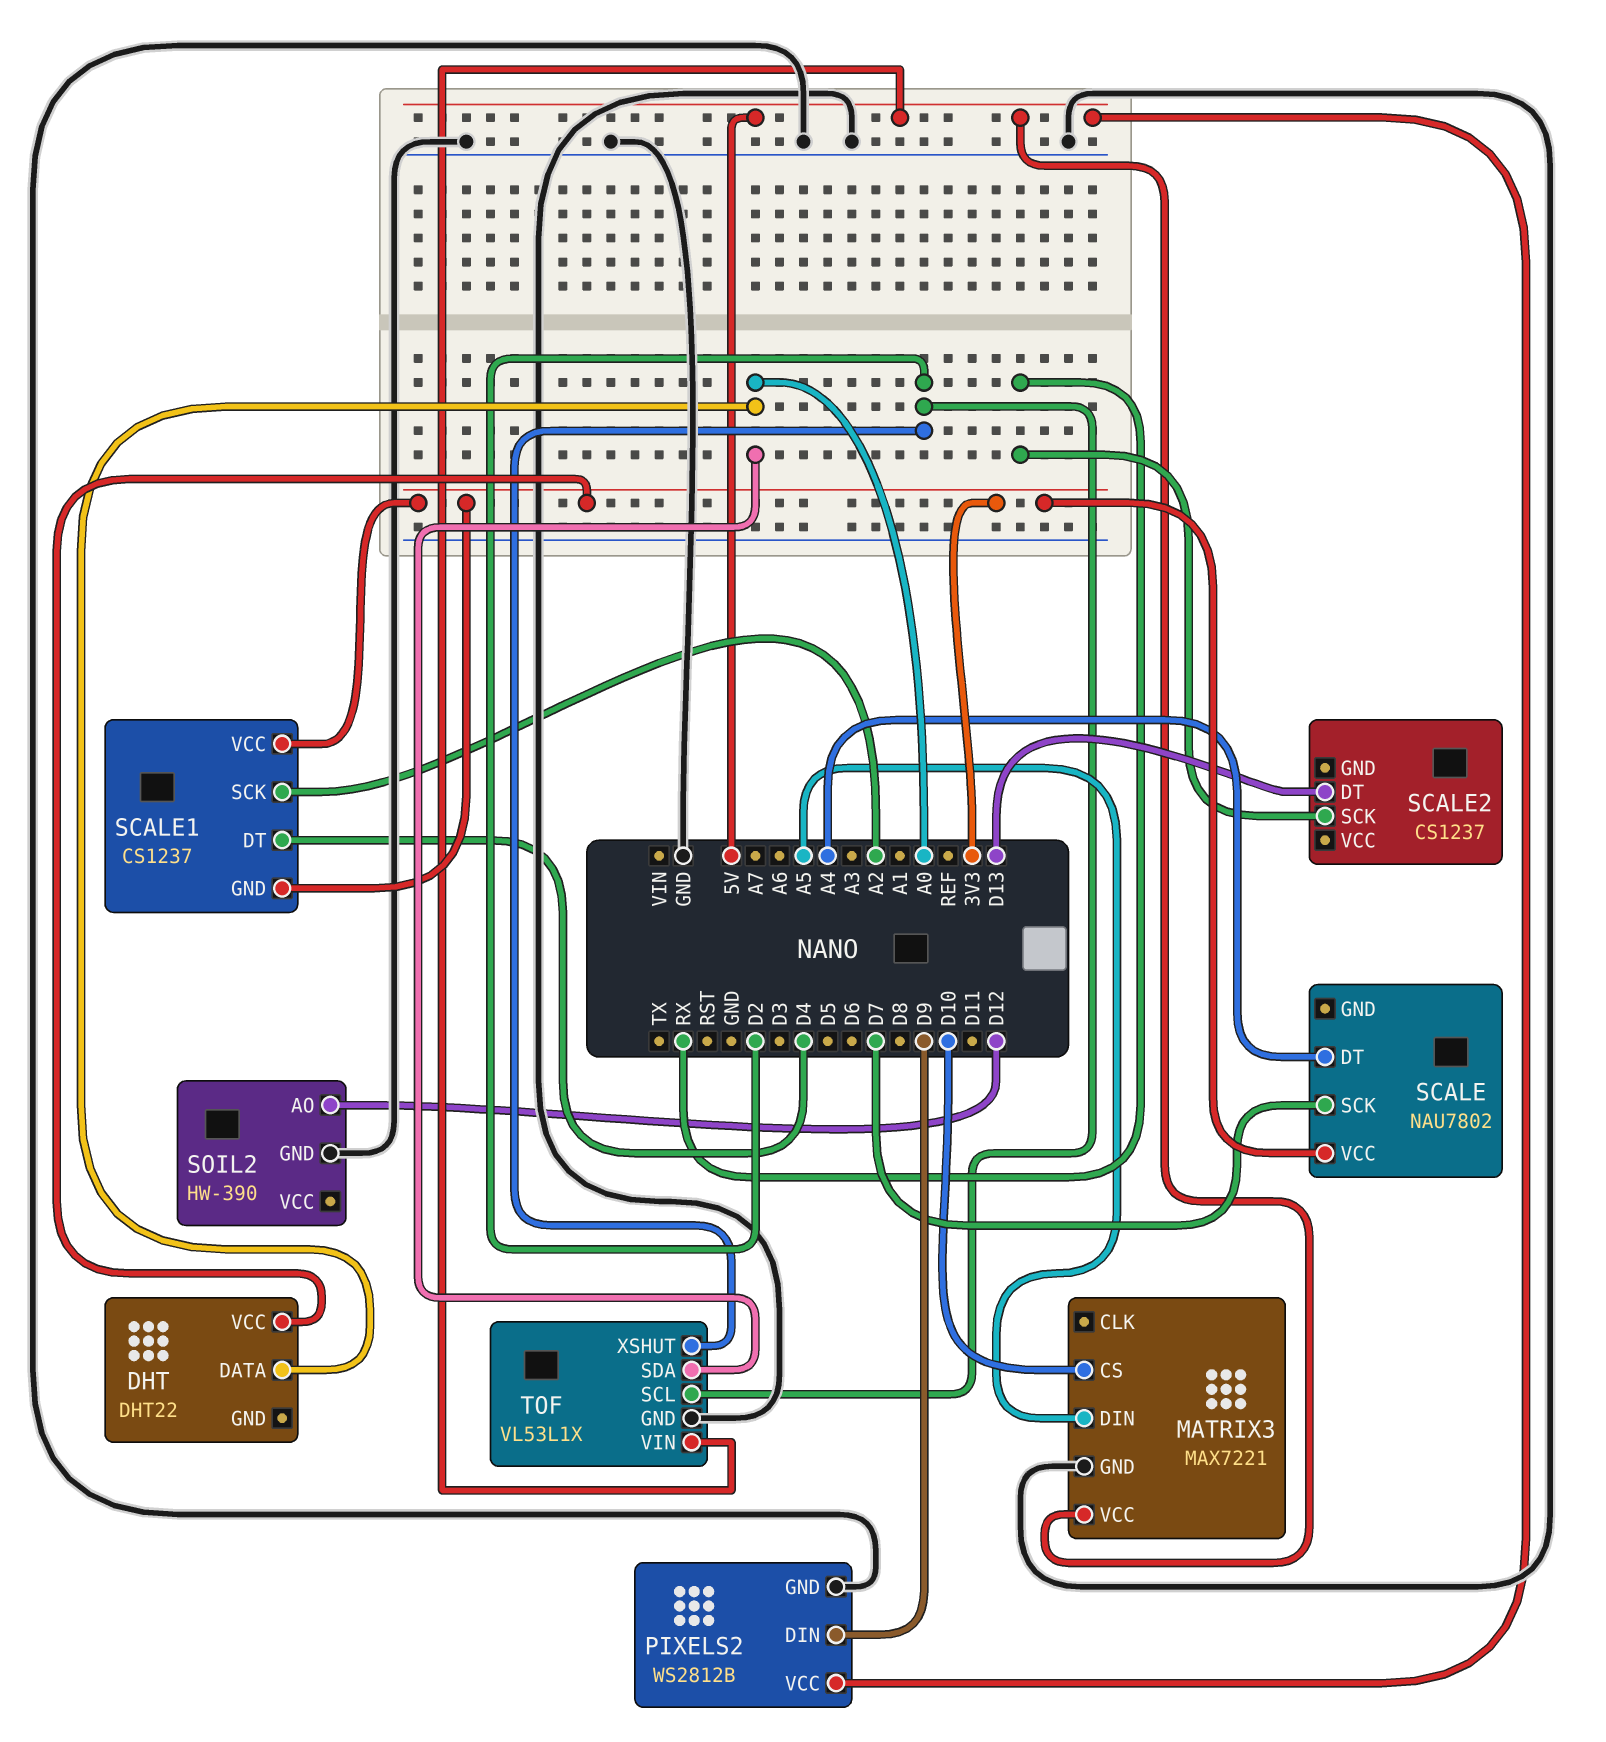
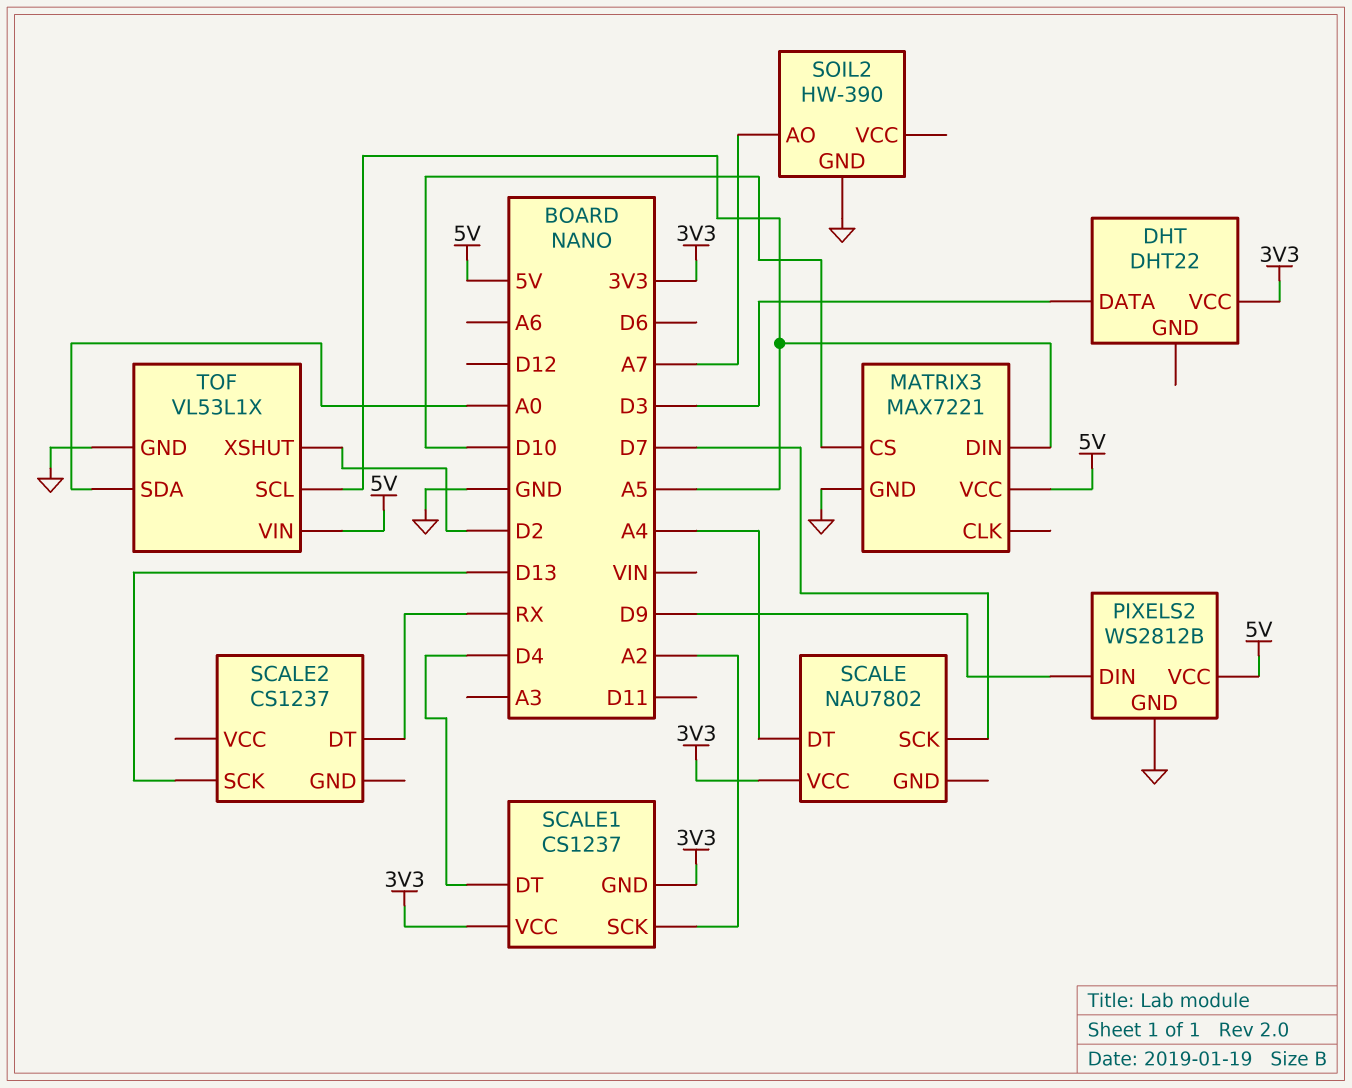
DHT pin DATA: A0 -> D3
SCALE2 pin DT: D13 -> RX
SCALE2 pin SCK: RX -> D13
SOIL2 pin AO: D12 -> A7
TOF pin SCL: D2 -> A5

